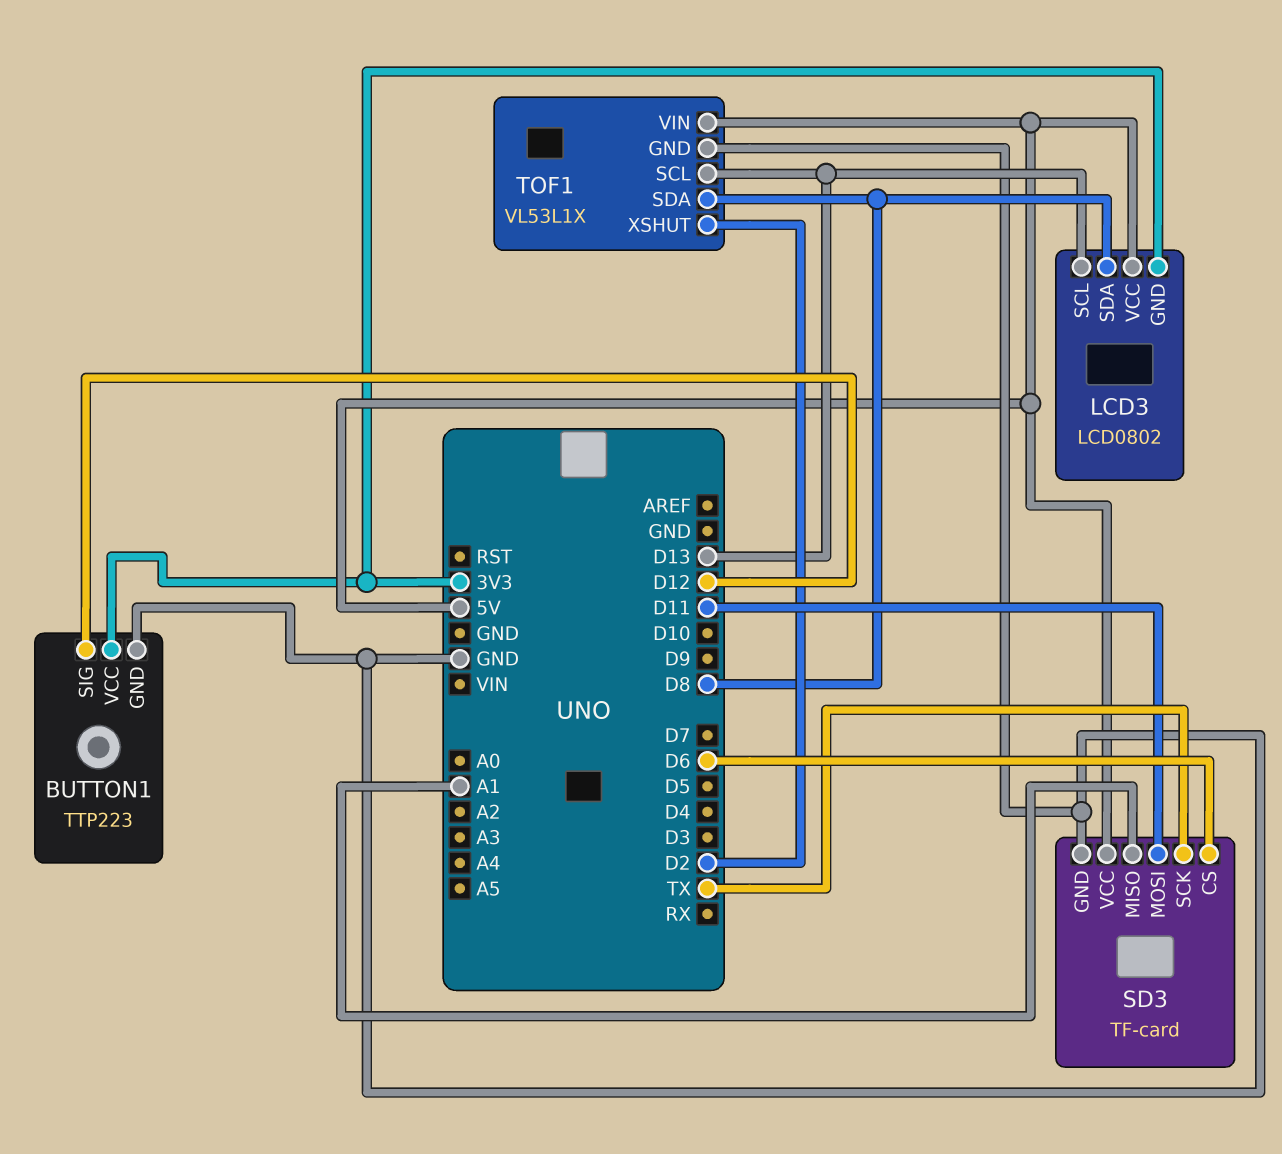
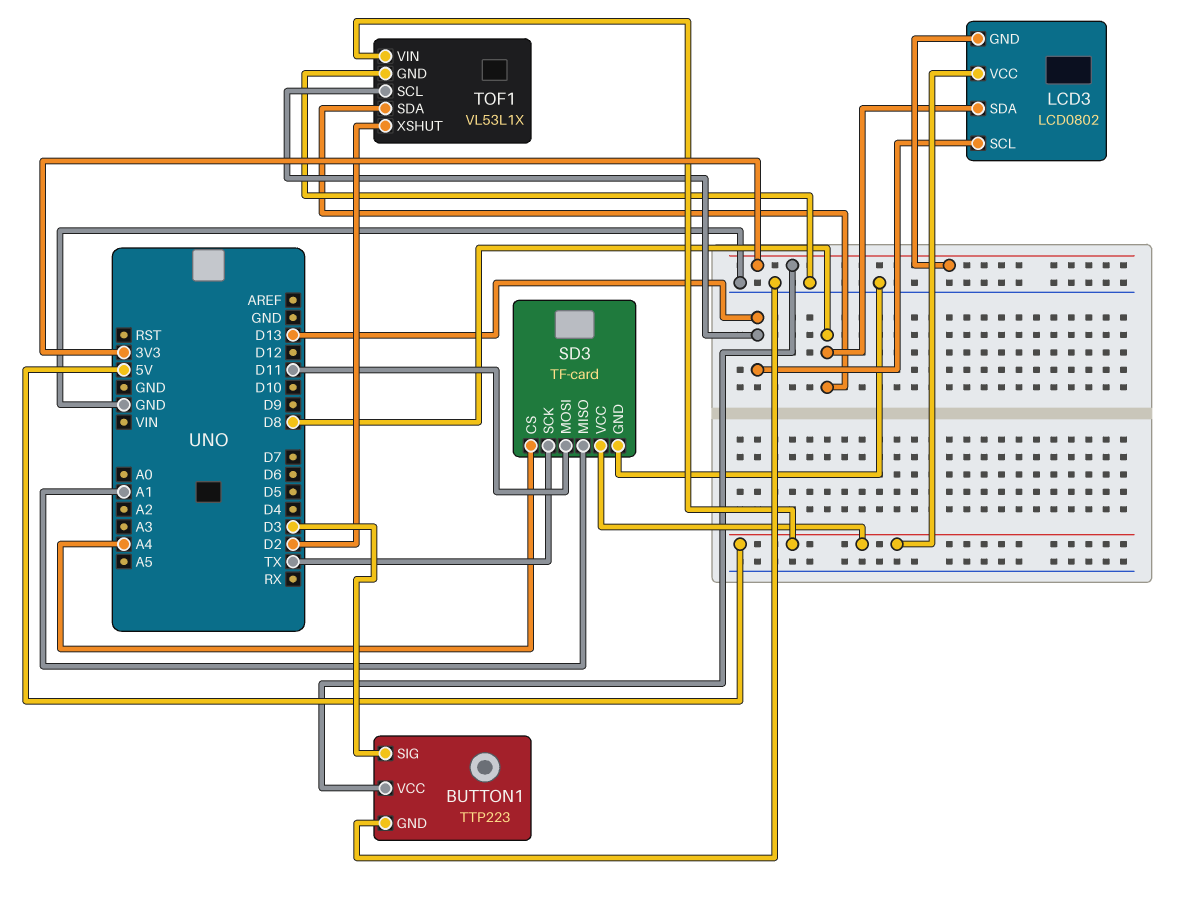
BUTTON1 pin SIG: D12 -> D3
SD3 pin CS: D6 -> A4

